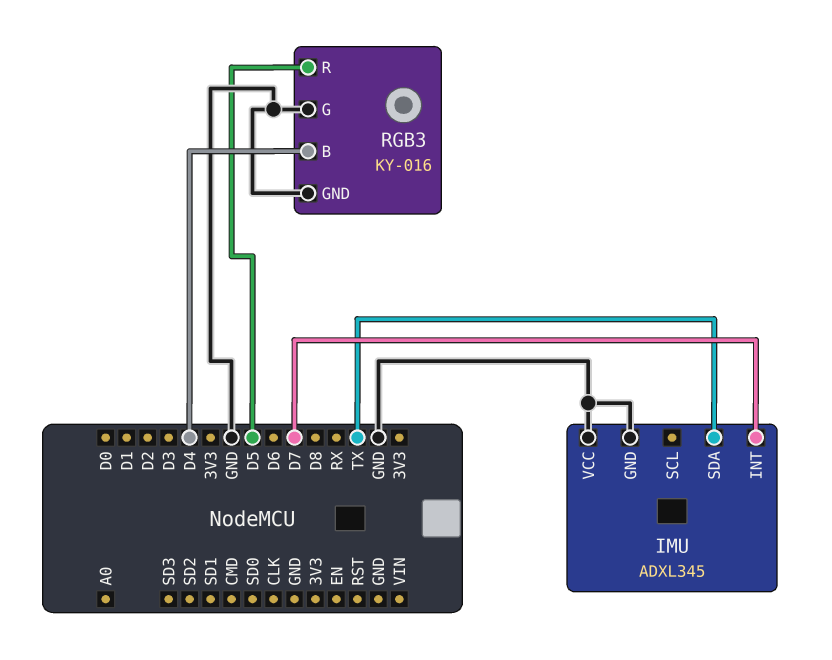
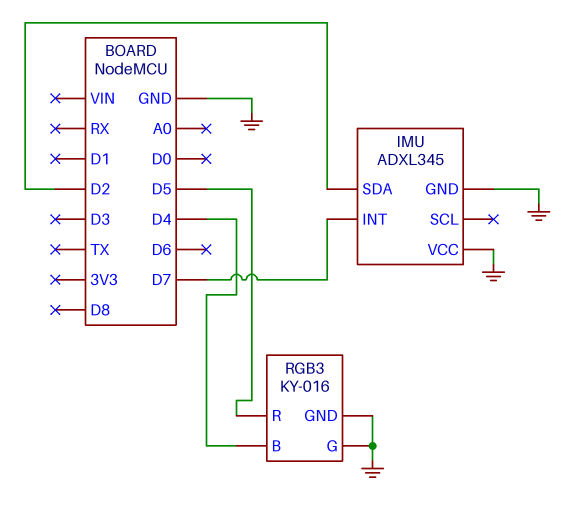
IMU pin SDA: TX -> D2

